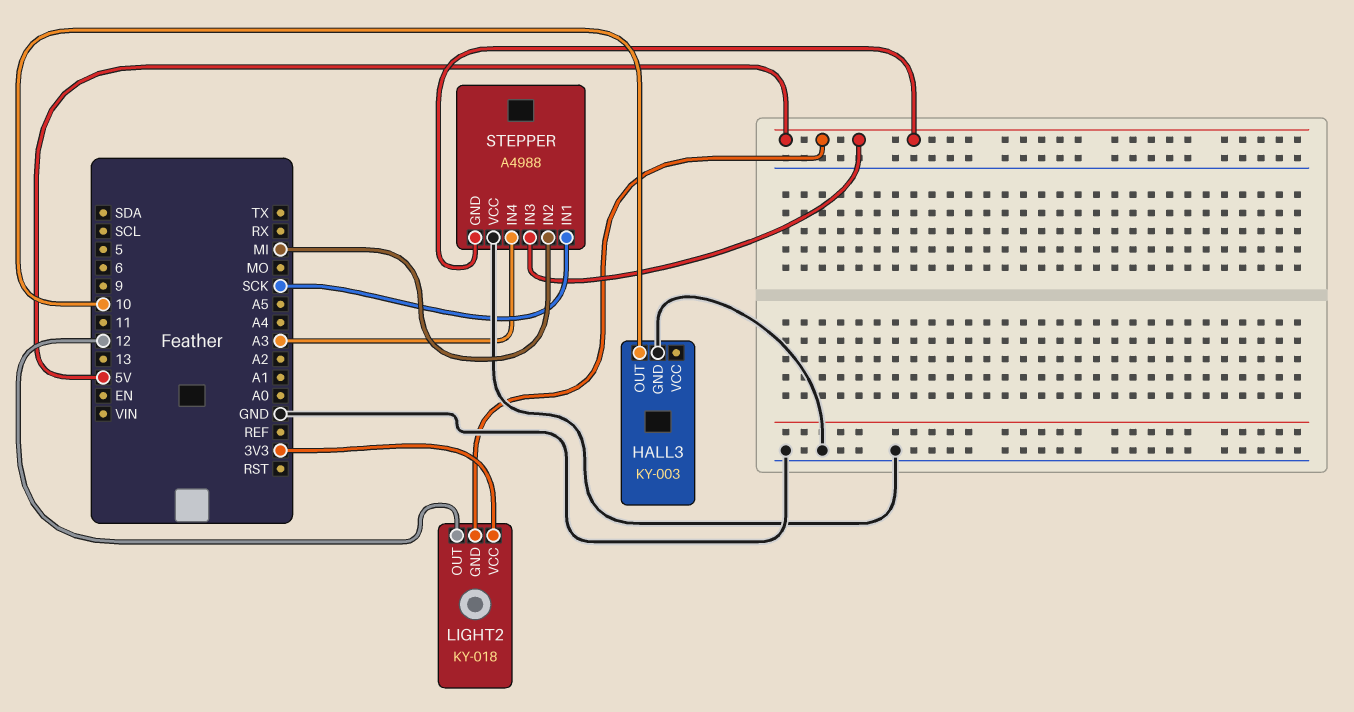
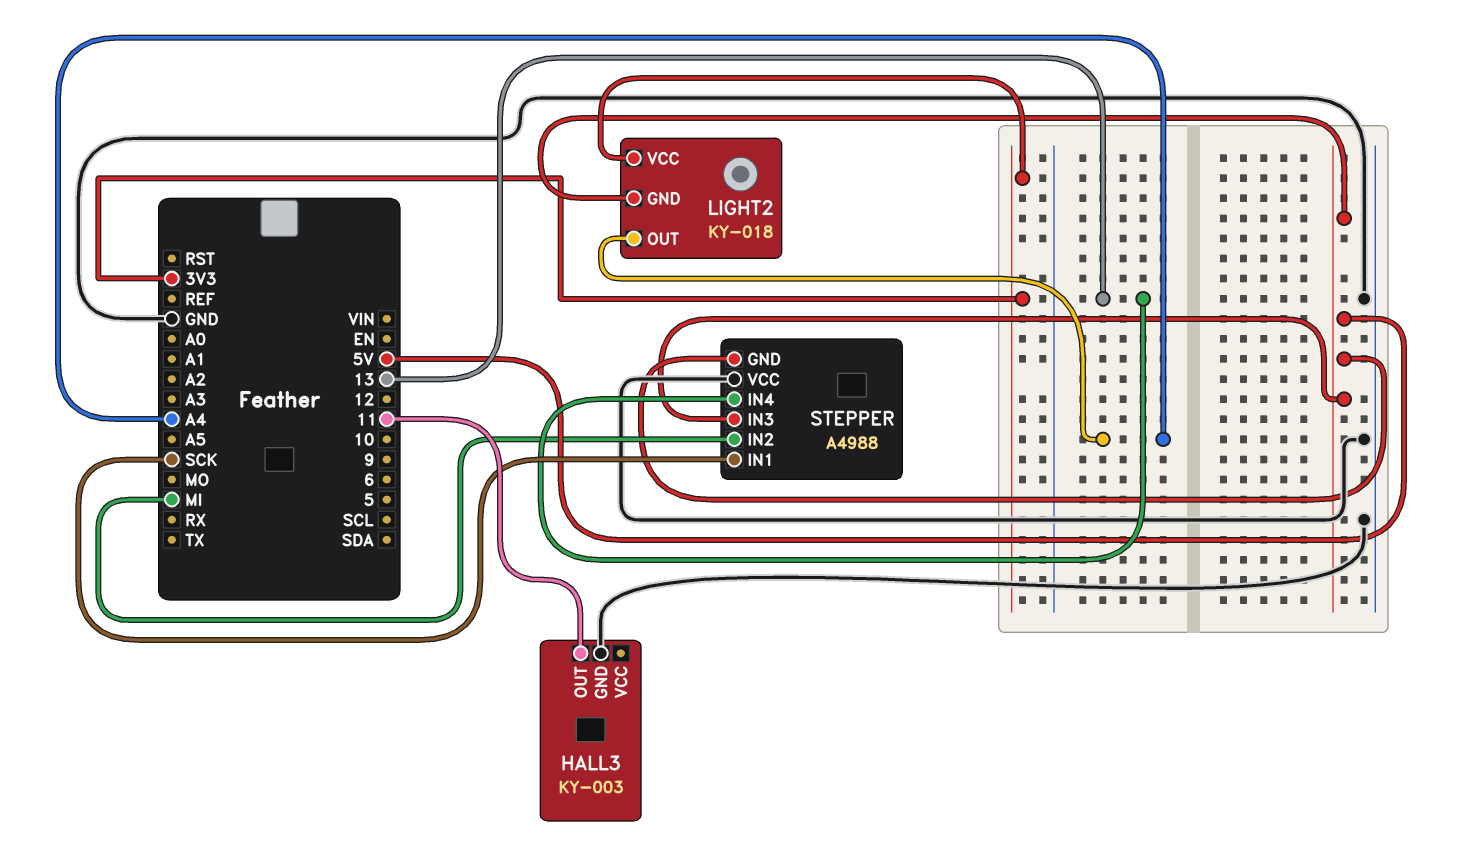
HALL3 pin OUT: 10 -> 11
LIGHT2 pin OUT: 12 -> A4
STEPPER pin IN4: A3 -> 13

